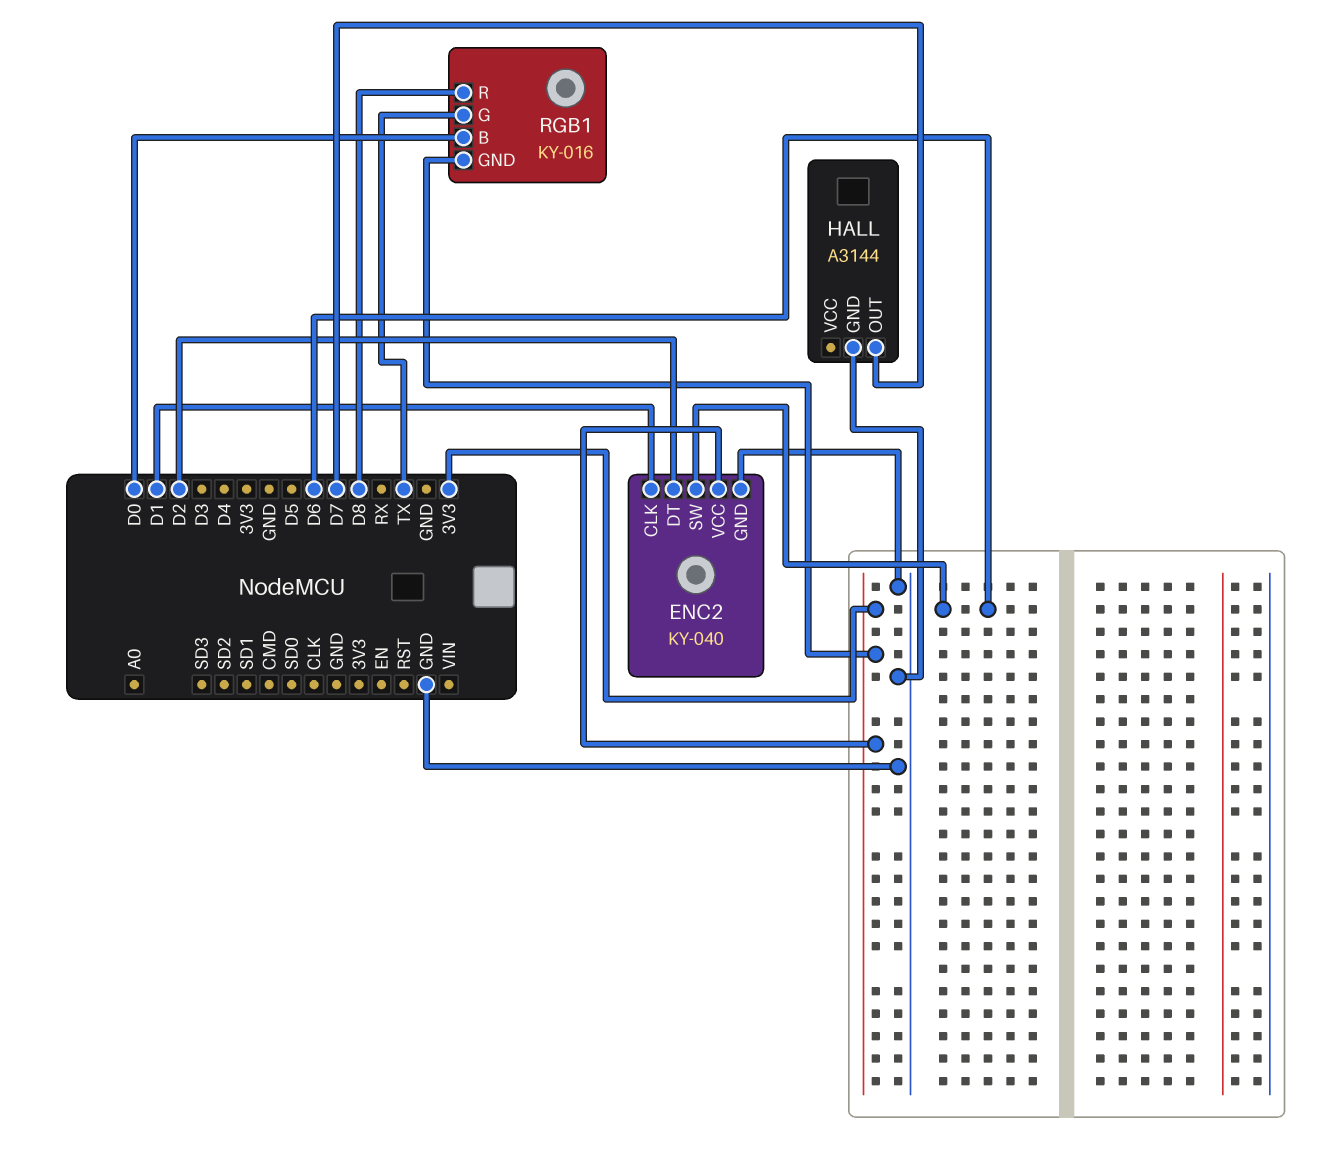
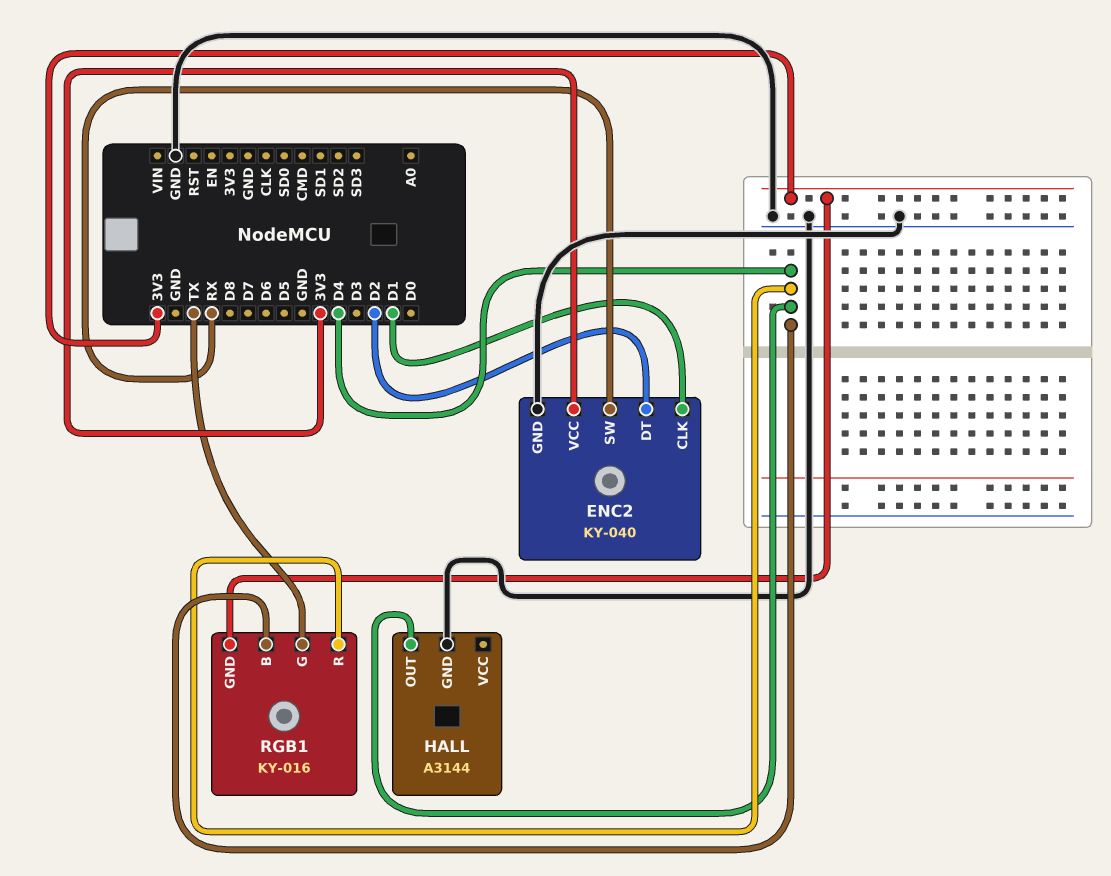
ENC2 pin SW: D6 -> RX
HALL pin OUT: D7 -> D4
RGB1 pin B: D0 -> D4
RGB1 pin R: D8 -> D4

